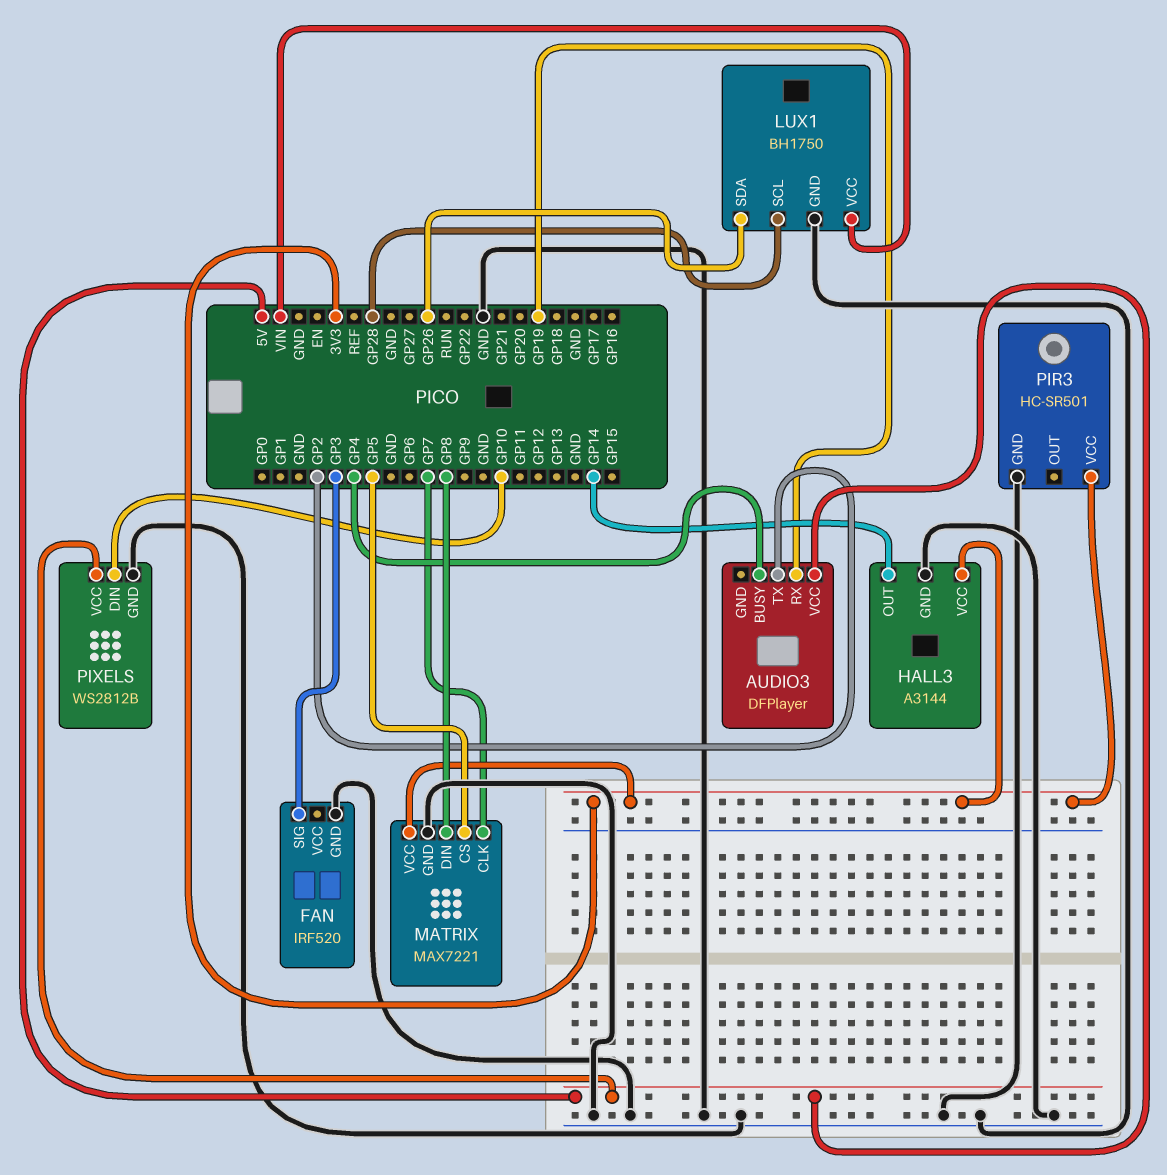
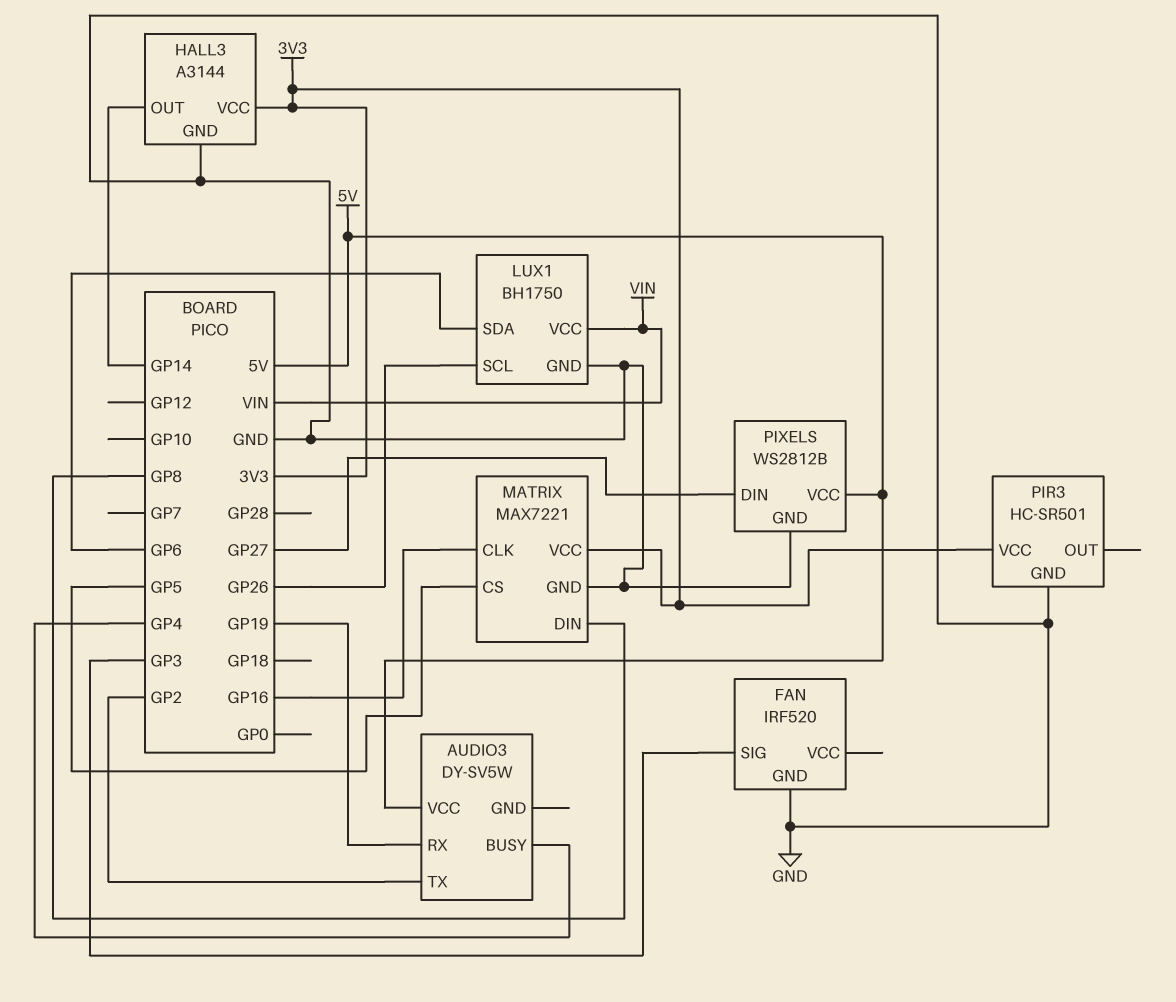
AUDIO3: DFPlayer -> DY-SV5W
LUX1 pin SCL: GP28 -> GP26
LUX1 pin SDA: GP26 -> GP6
MATRIX pin CLK: GP7 -> GP16
PIXELS pin DIN: GP10 -> GP27

